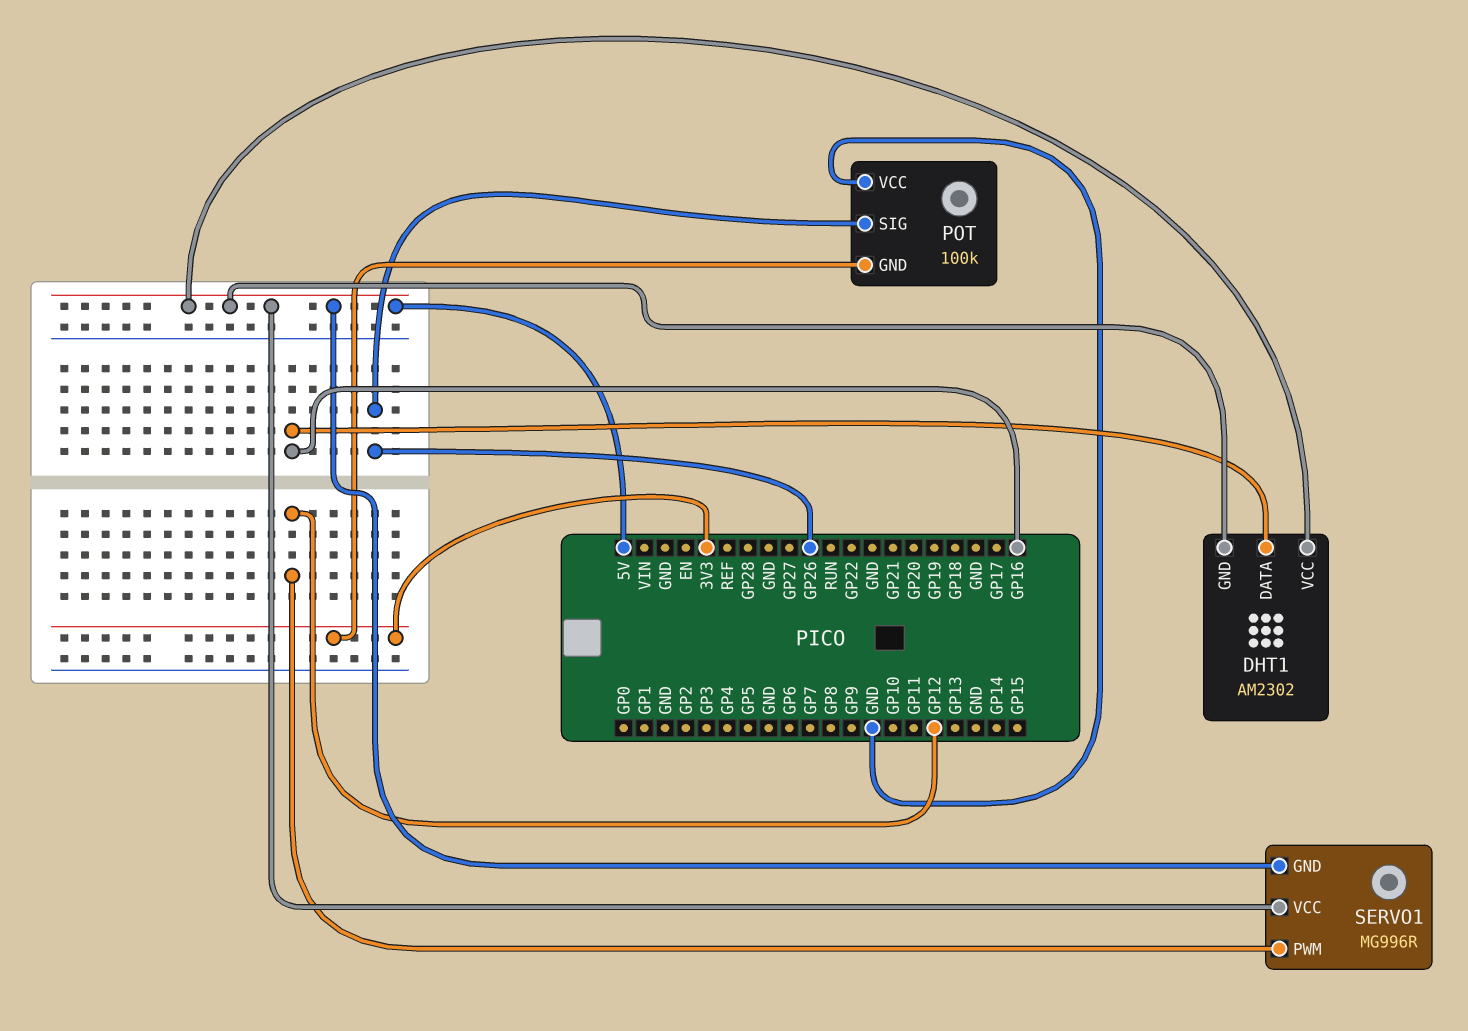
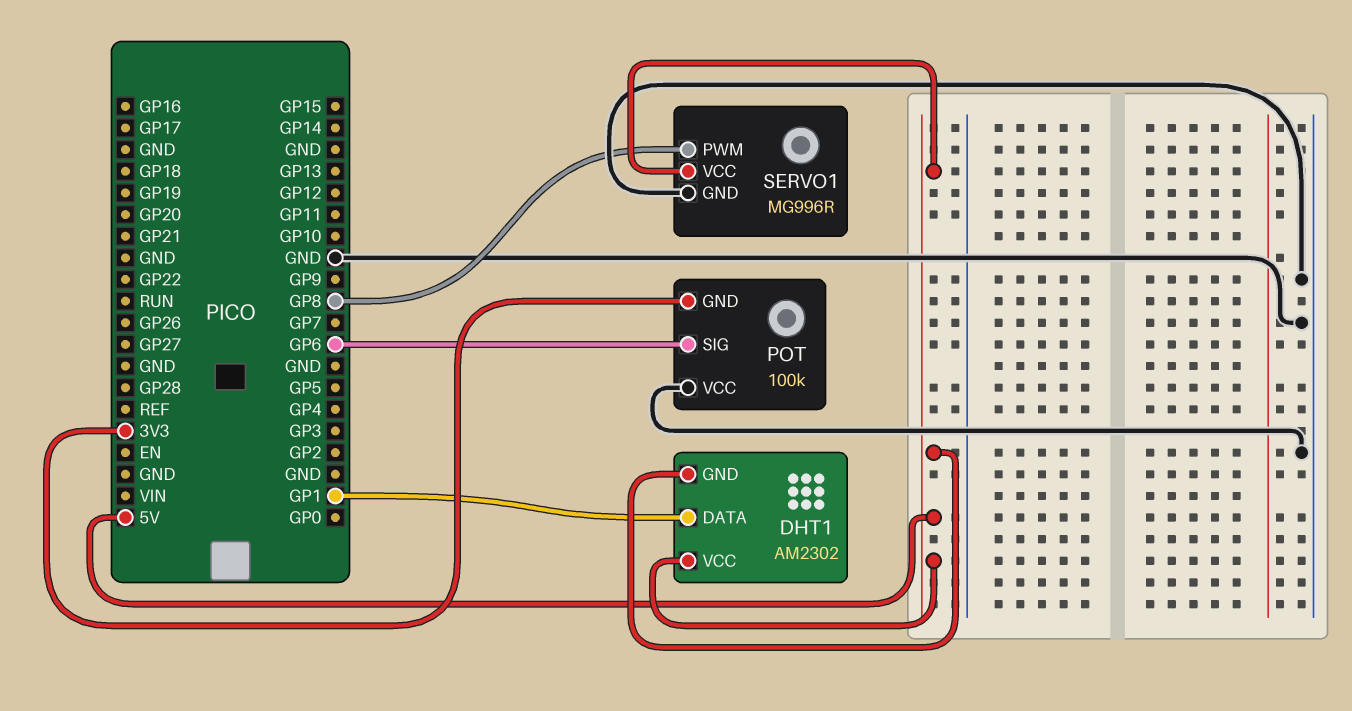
DHT1 pin DATA: GP16 -> GP1
POT pin SIG: GP26 -> GP6
SERVO1 pin GND: 5V -> GND
SERVO1 pin PWM: GP12 -> GP8

